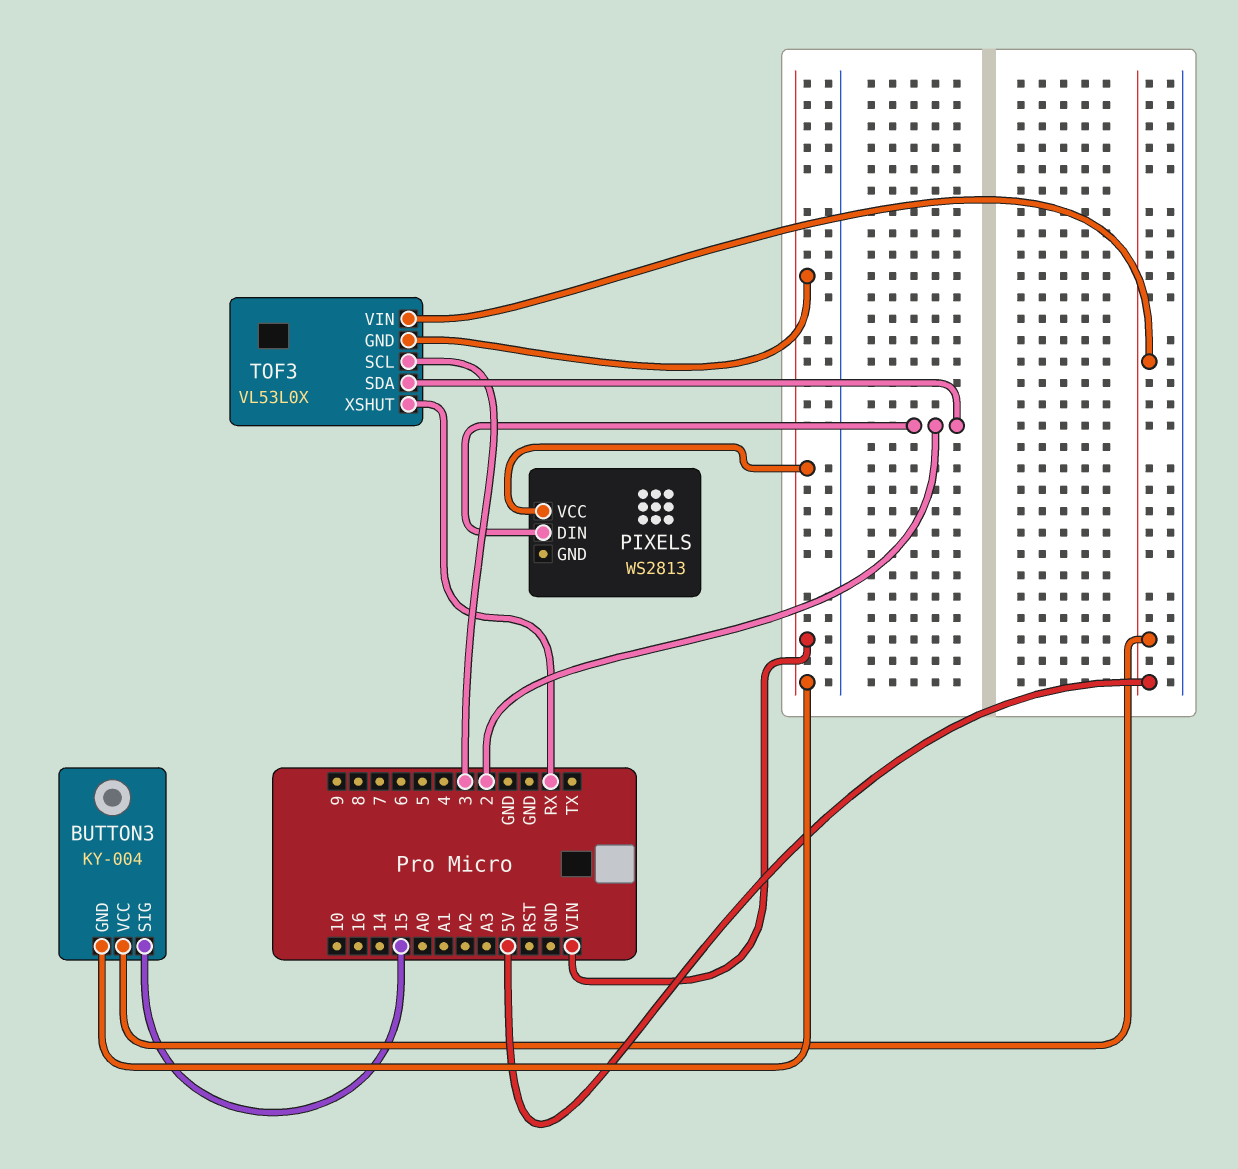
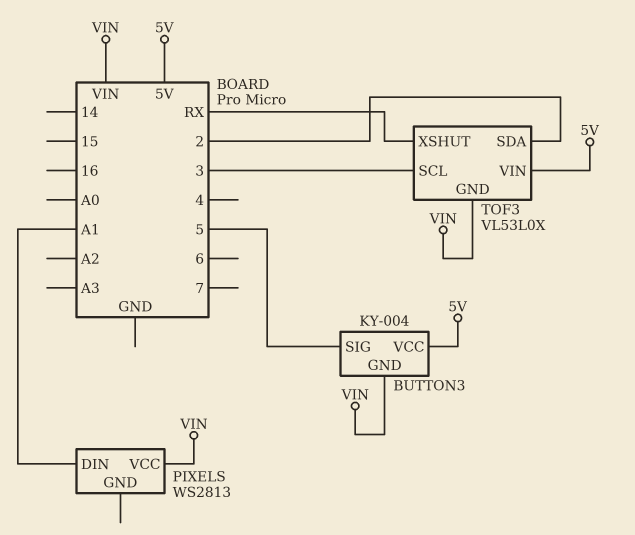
BUTTON3 pin SIG: 15 -> 5
PIXELS pin DIN: 2 -> A1

